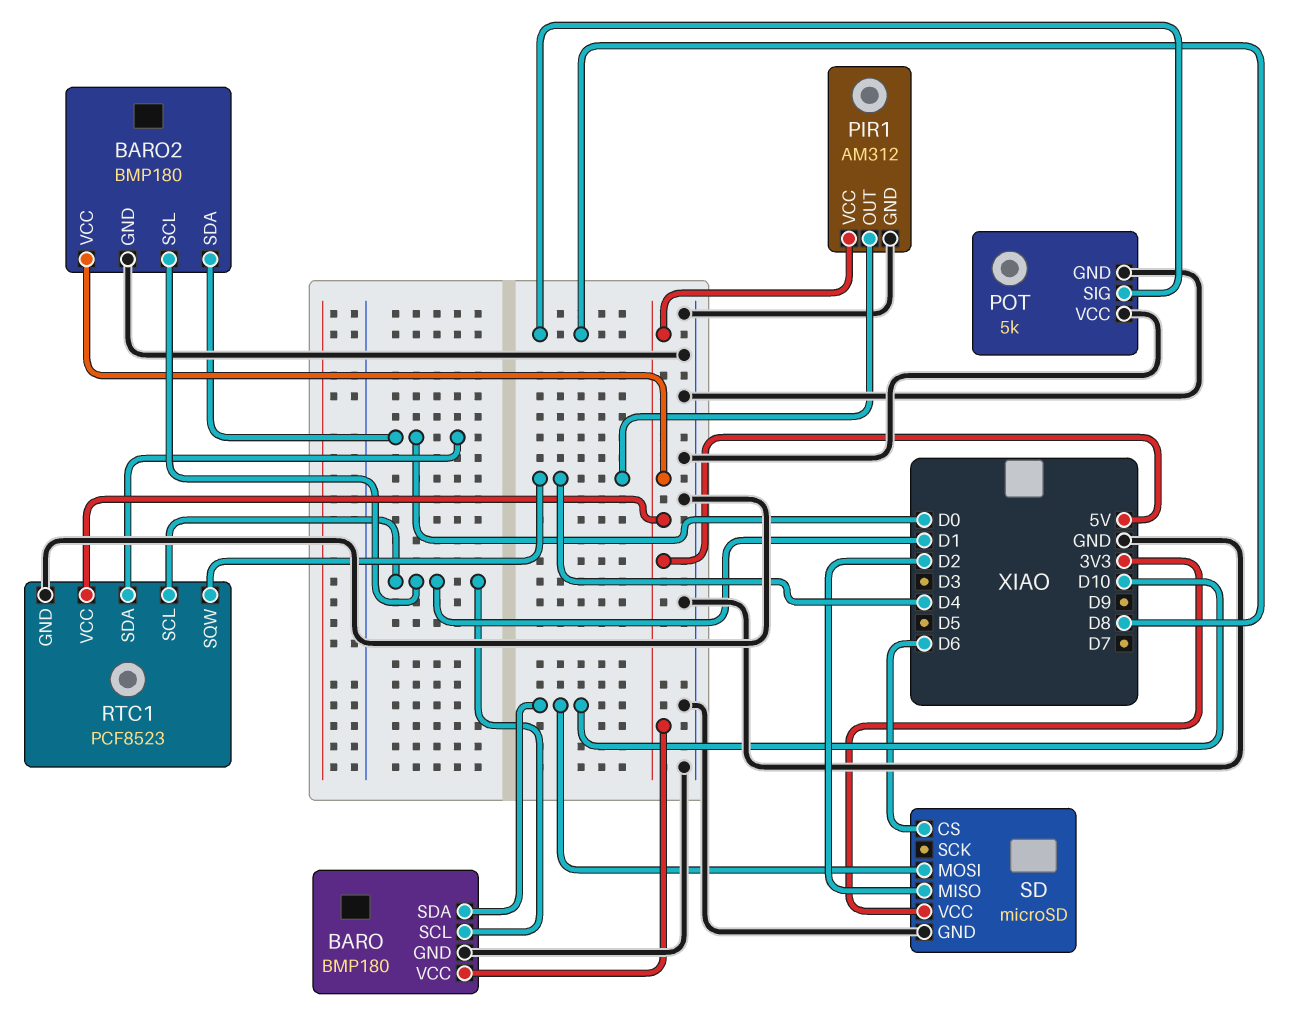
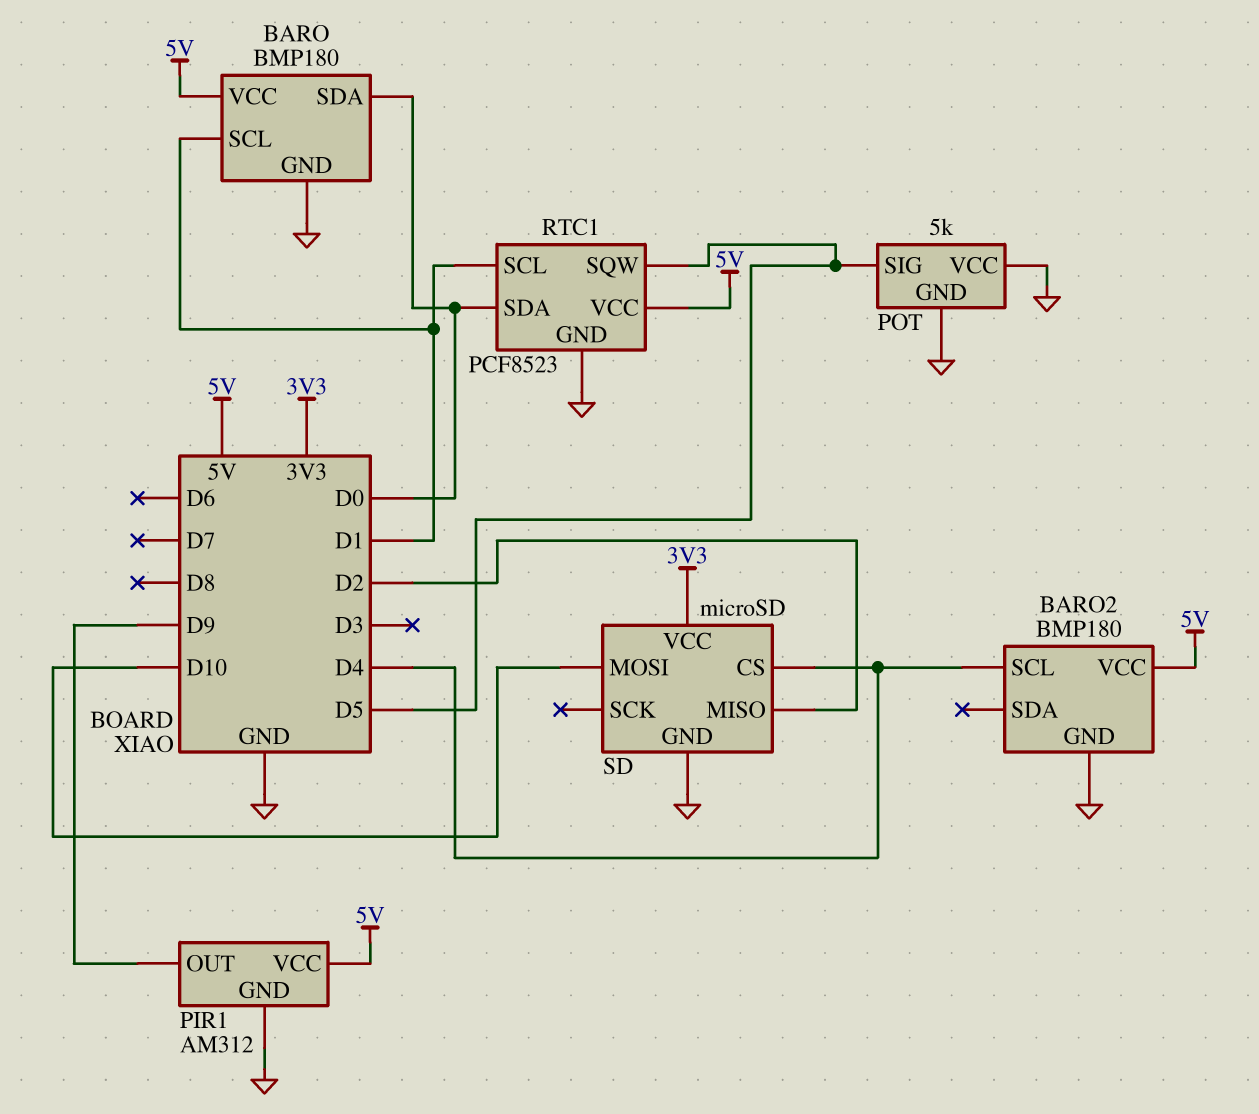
BARO pin SDA: D10 -> D0
BARO2 pin SCL: D1 -> D4
BARO2 pin SDA: D0 -> none
PIR1 pin OUT: D4 -> D9
POT pin SIG: D8 -> D5
RTC1 pin SQW: D4 -> D5
SD pin CS: D6 -> D4

